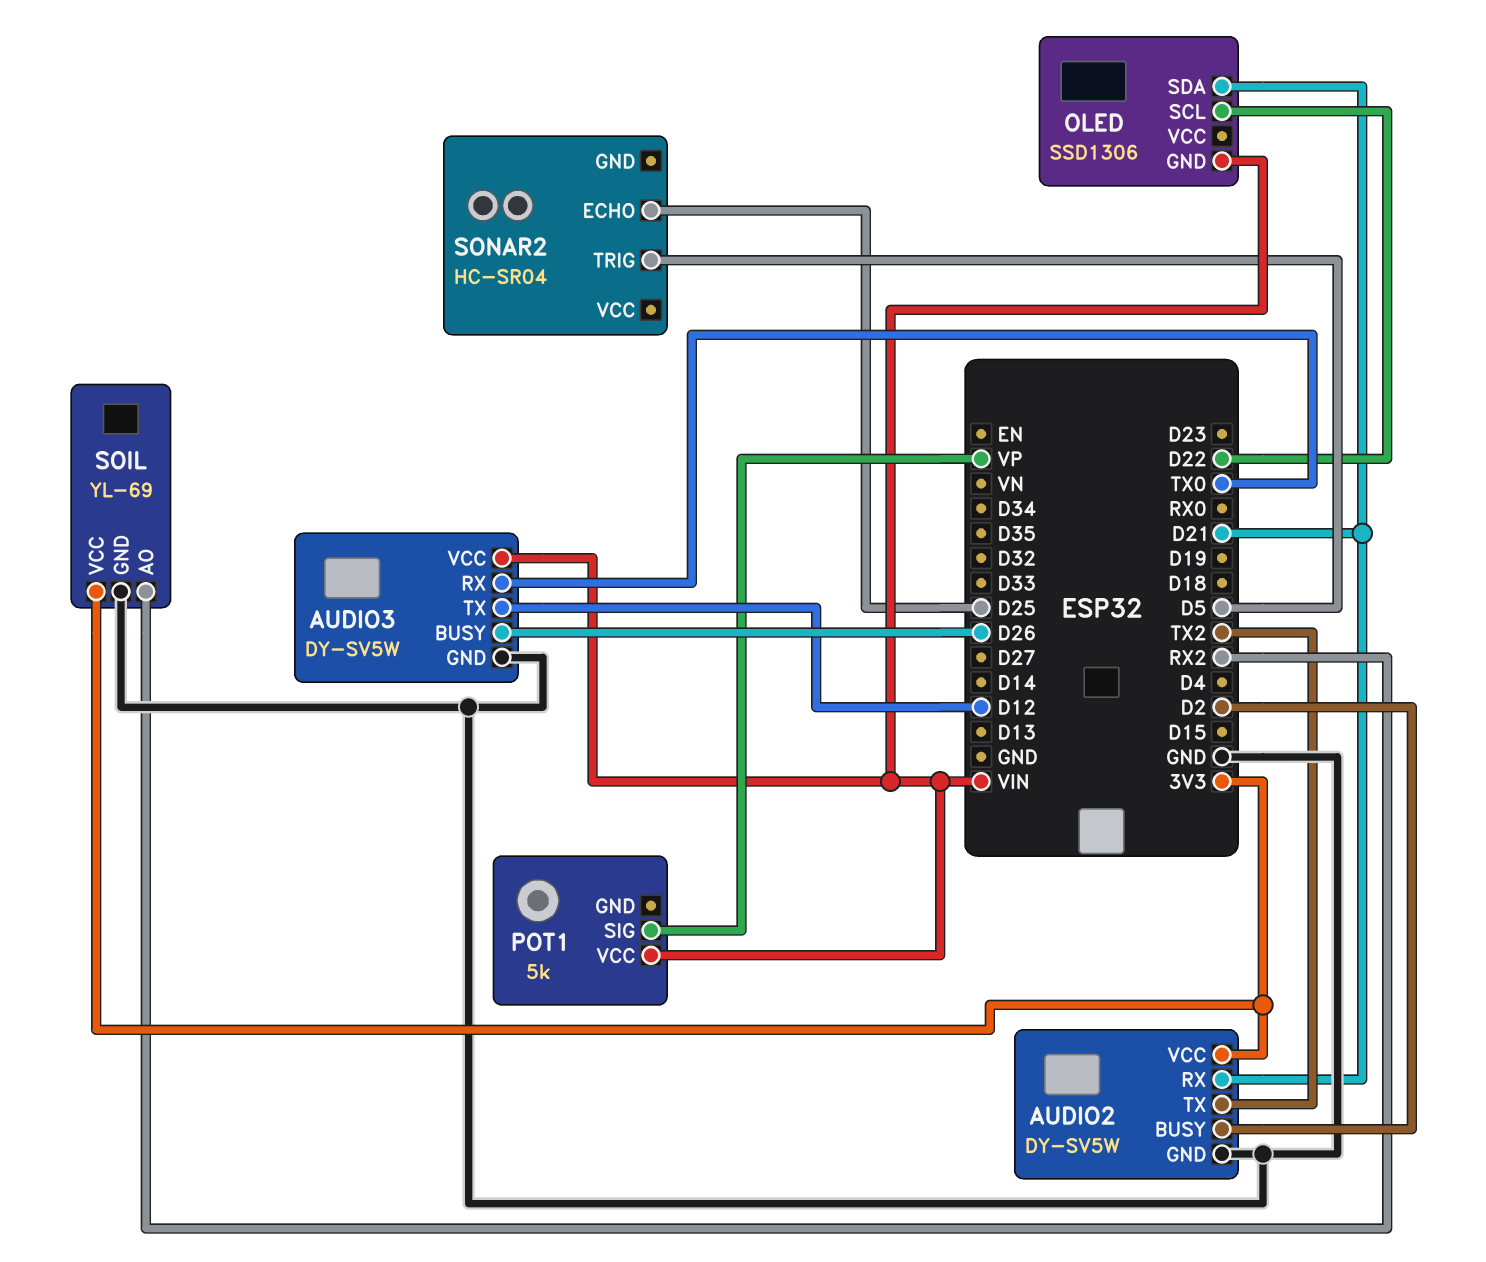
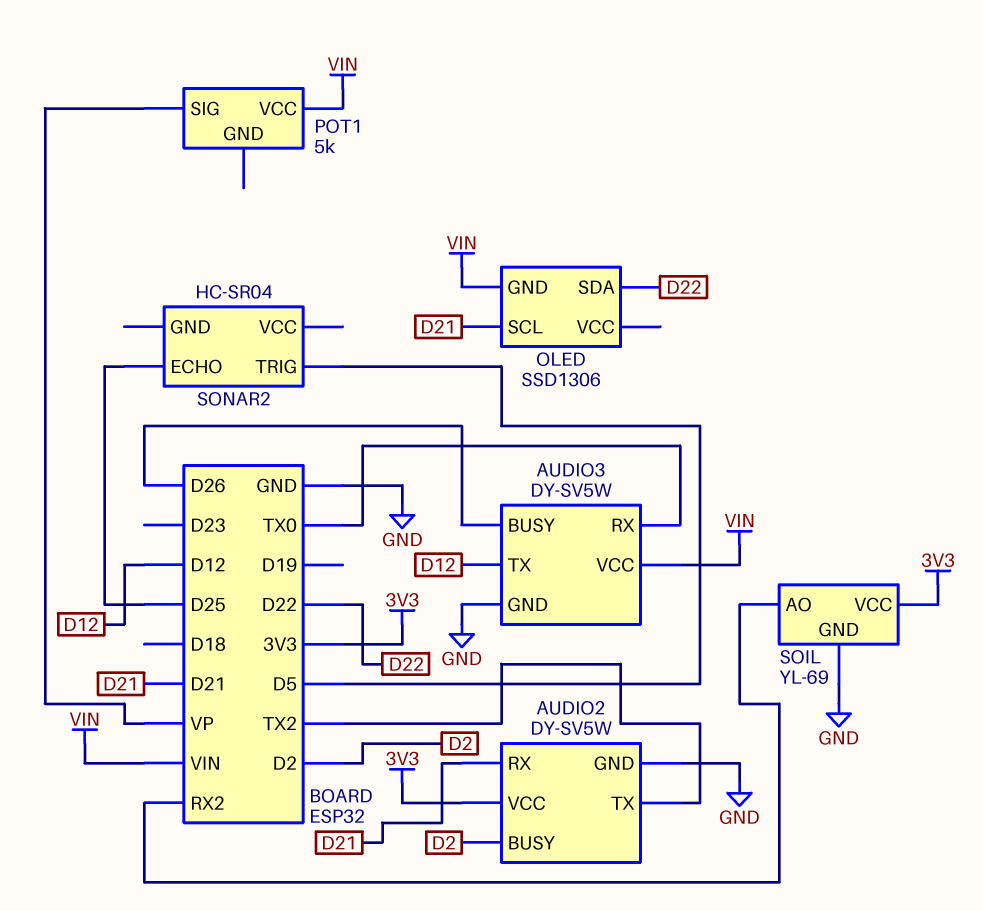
OLED pin SCL: D22 -> D21
OLED pin SDA: D21 -> D22

